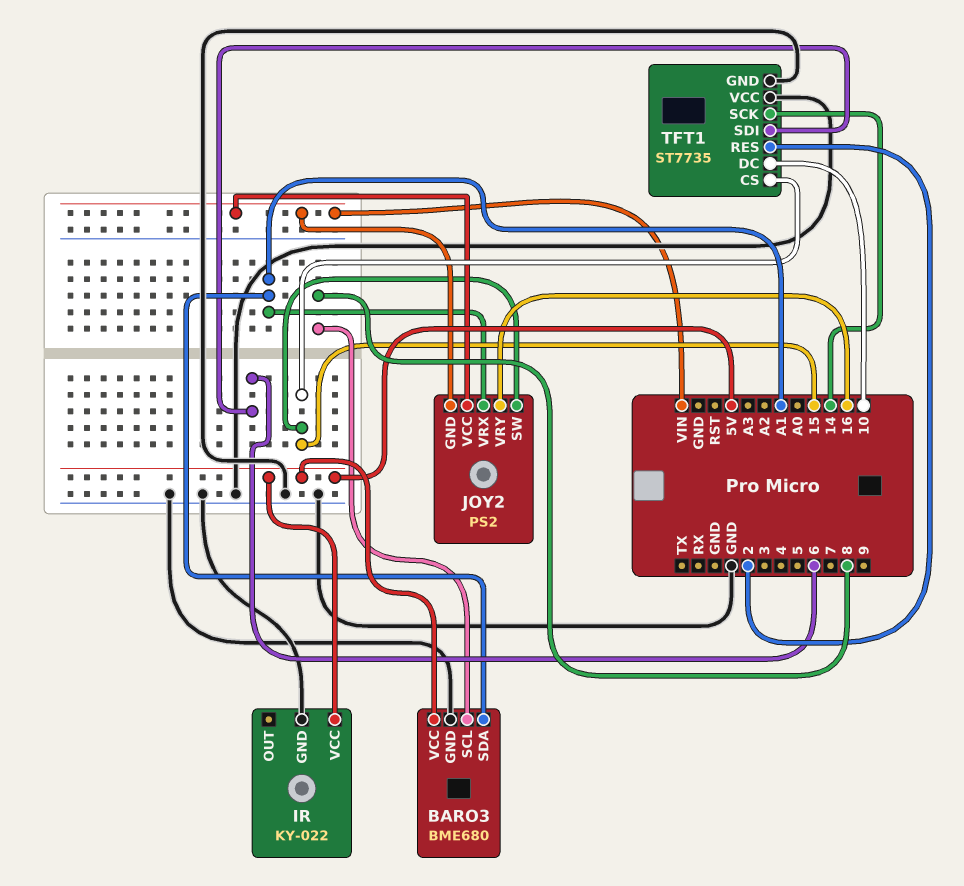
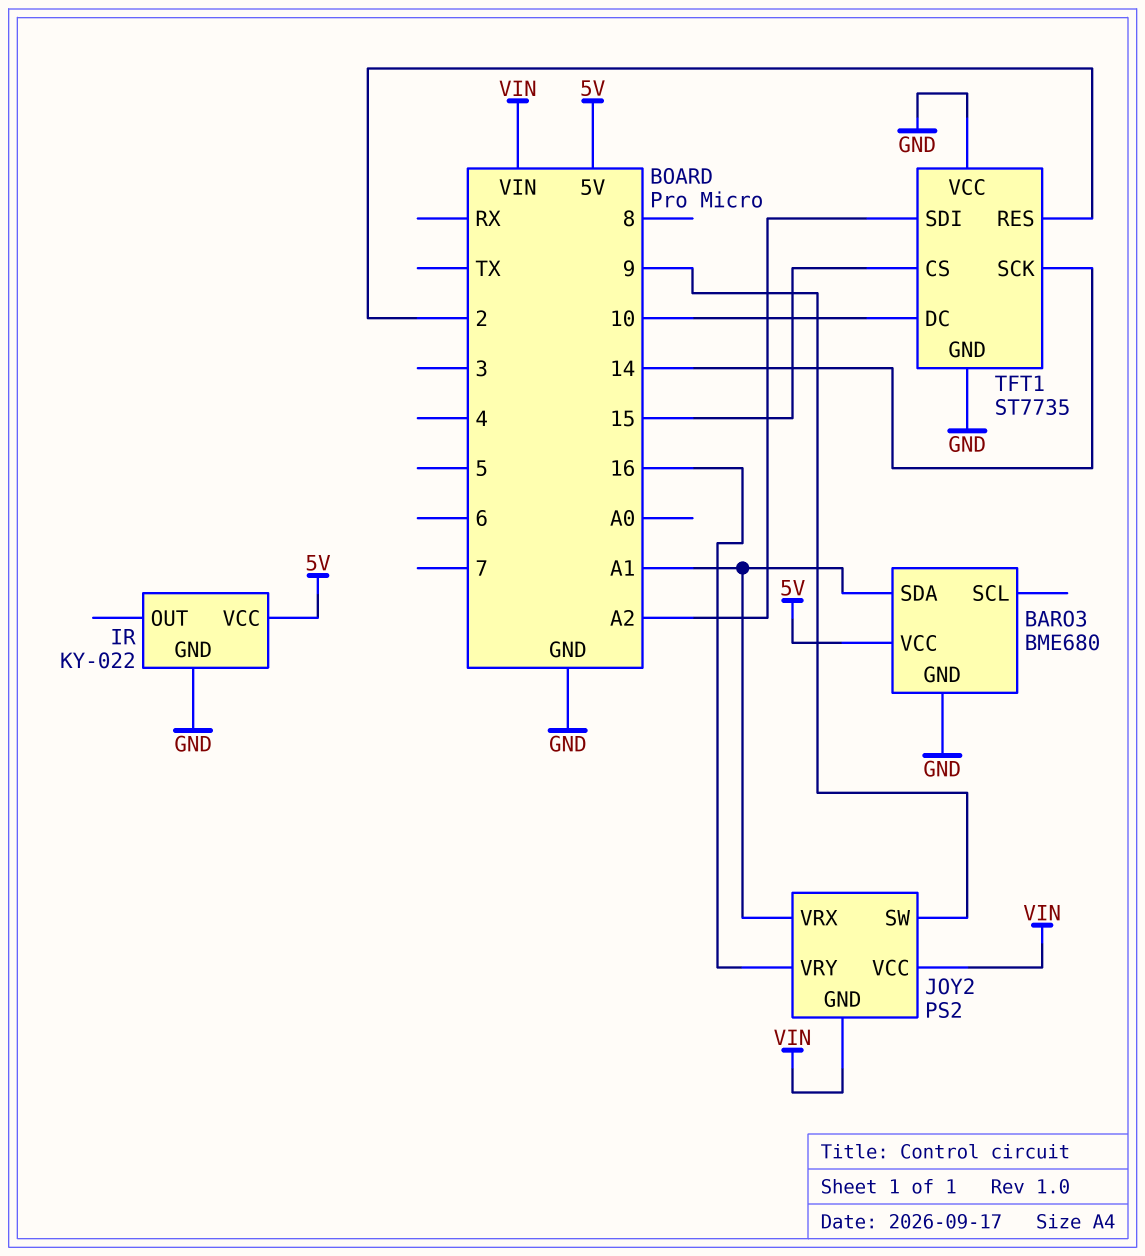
BARO3 pin SCL: 8 -> none
JOY2 pin SW: 15 -> 9
TFT1 pin SDI: 6 -> A2

